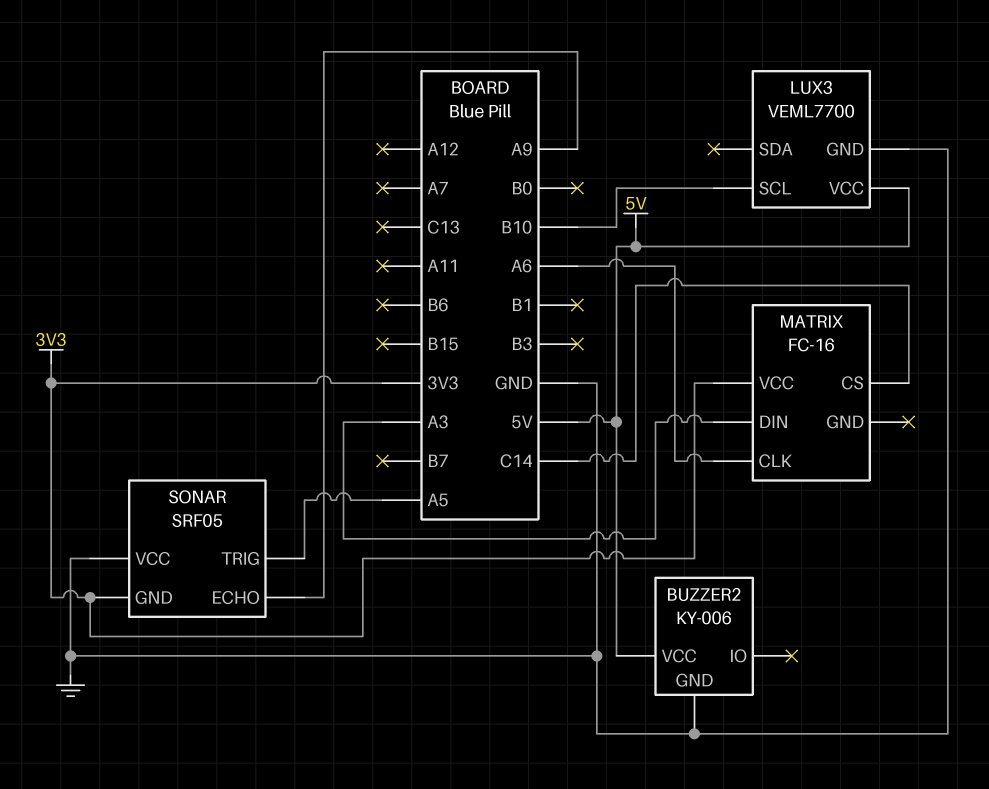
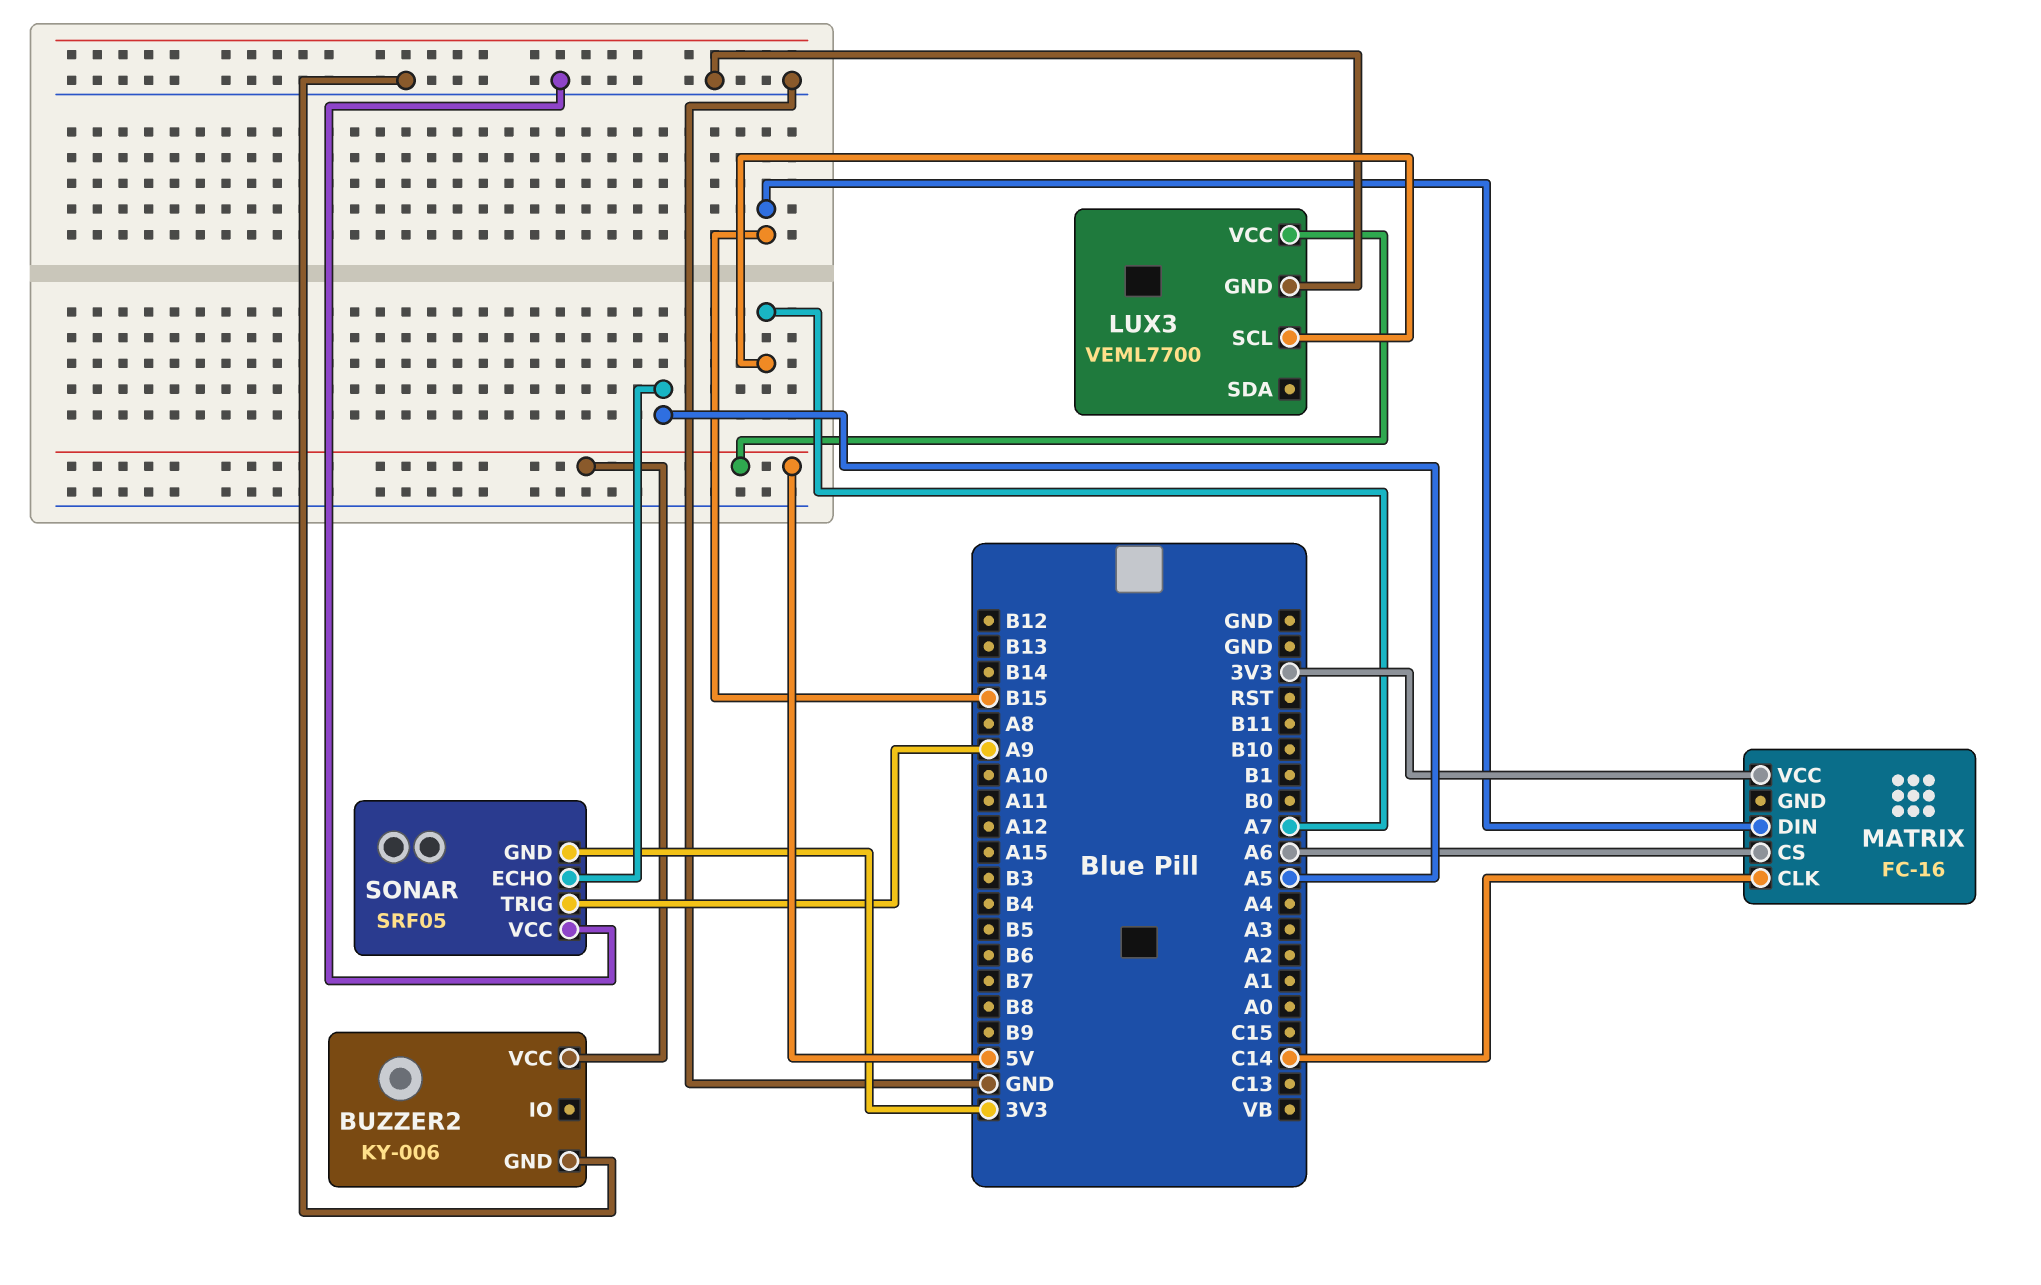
LUX3 pin SCL: B10 -> A7
MATRIX pin CLK: A6 -> C14
MATRIX pin CS: C14 -> A6
MATRIX pin DIN: A3 -> B15
SONAR pin ECHO: A9 -> A5
SONAR pin TRIG: A5 -> A9

